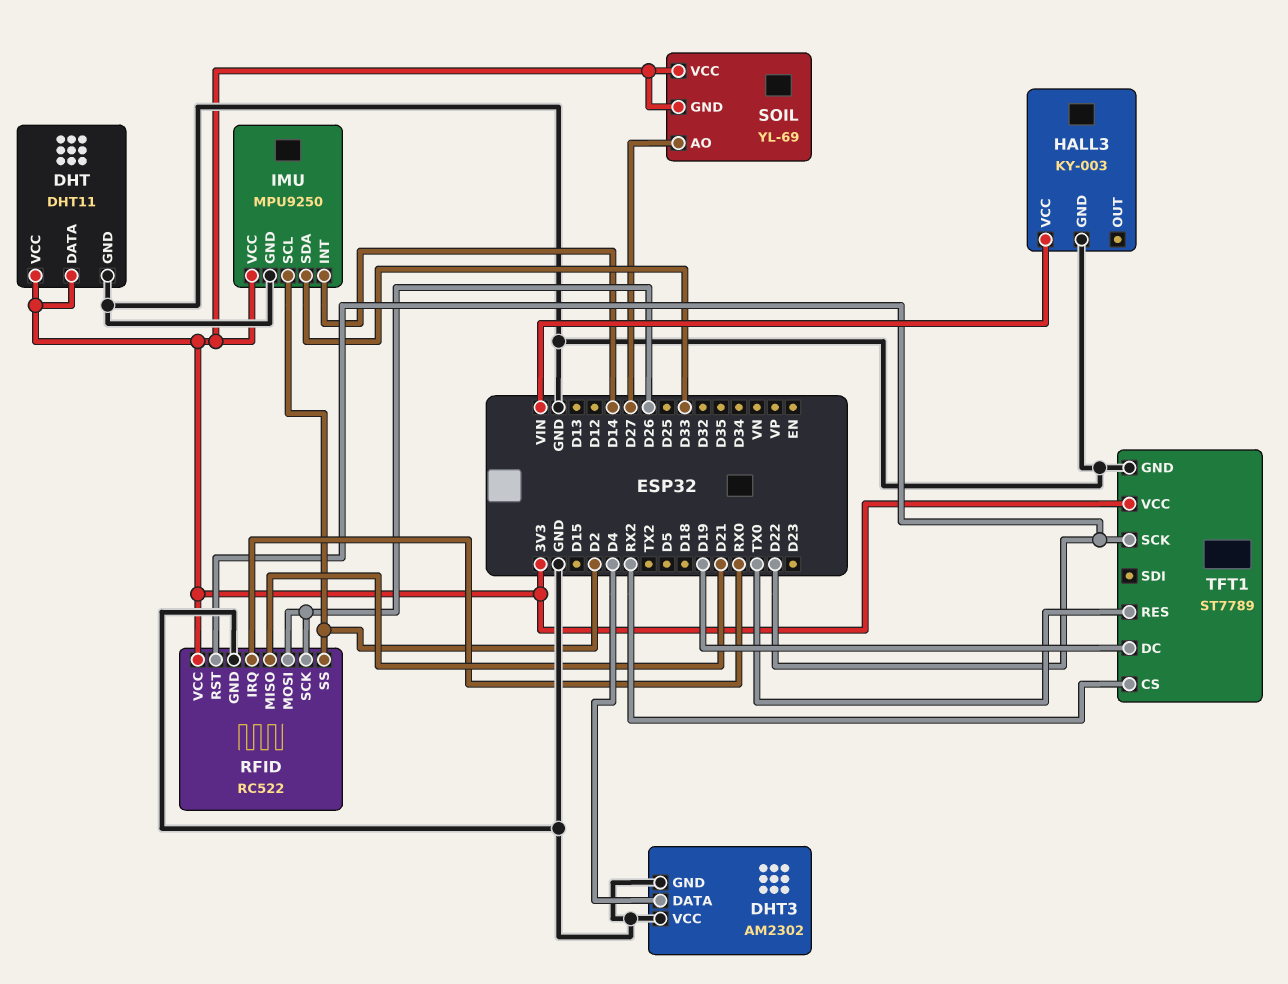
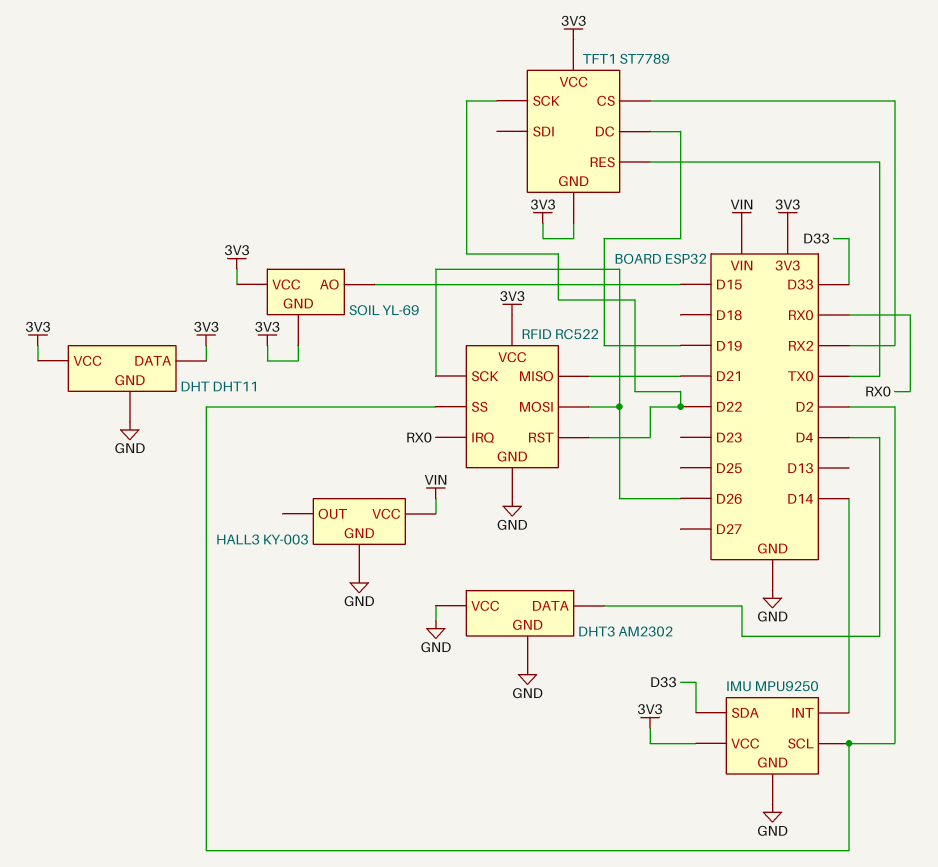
SOIL pin AO: D27 -> D15
TFT1 pin GND: GND -> 3V3

